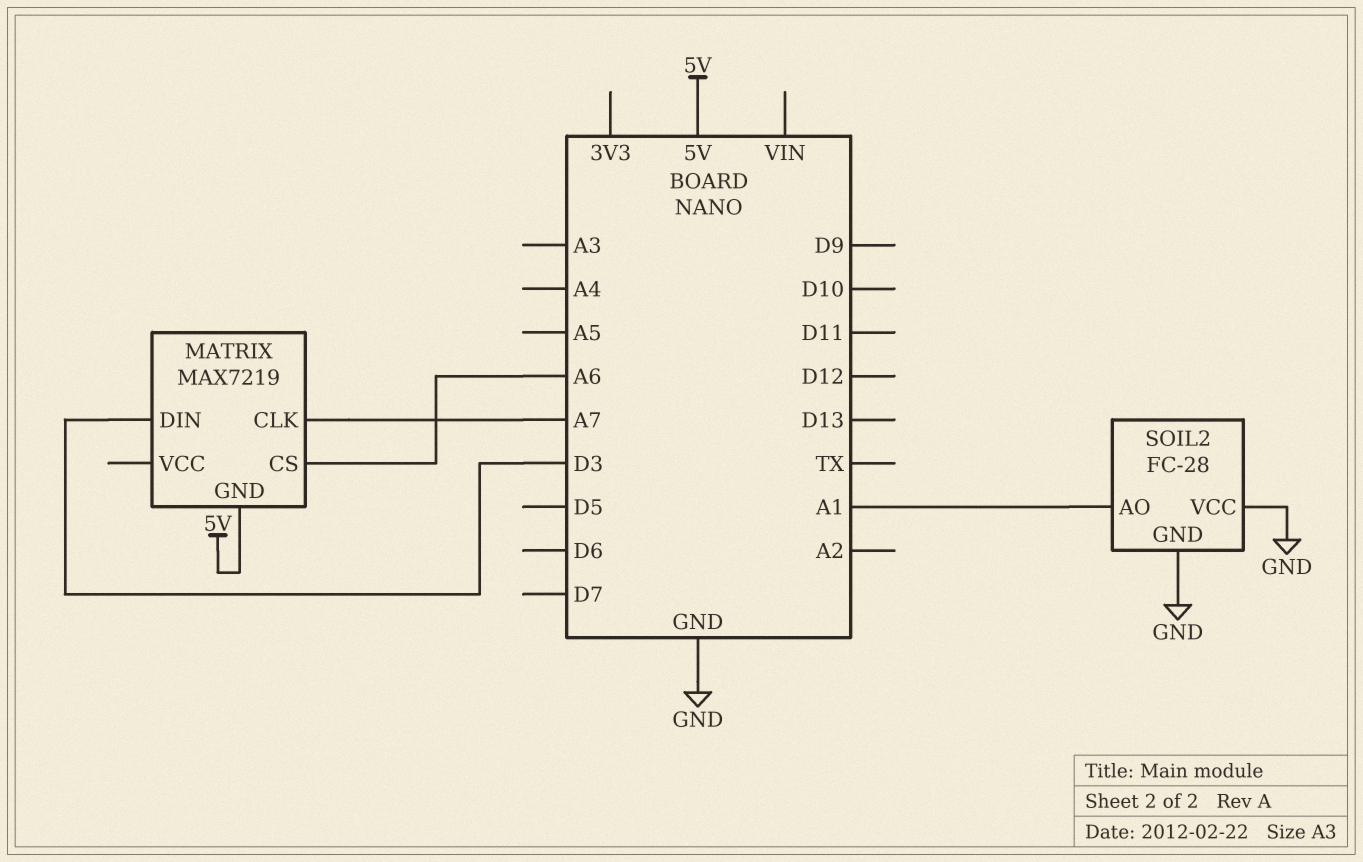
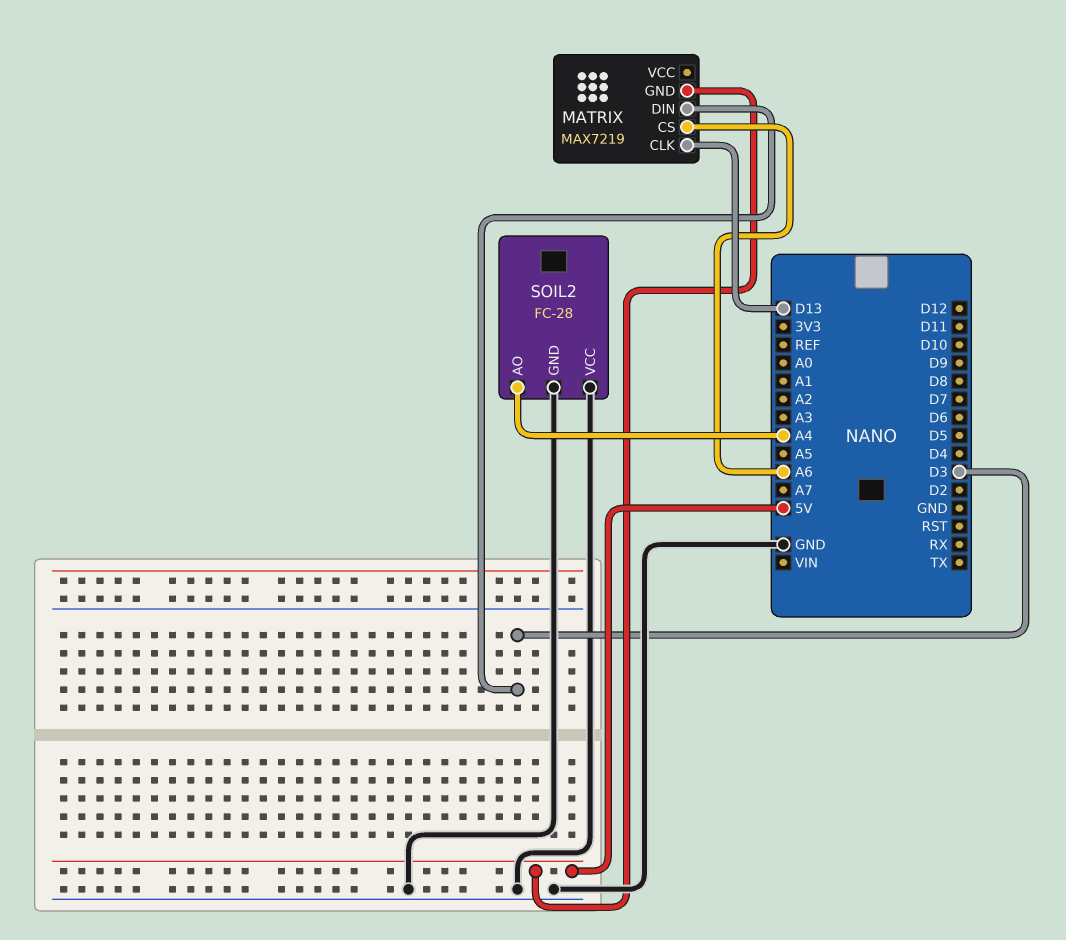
MATRIX pin CLK: A7 -> D13
SOIL2 pin AO: A1 -> A4

